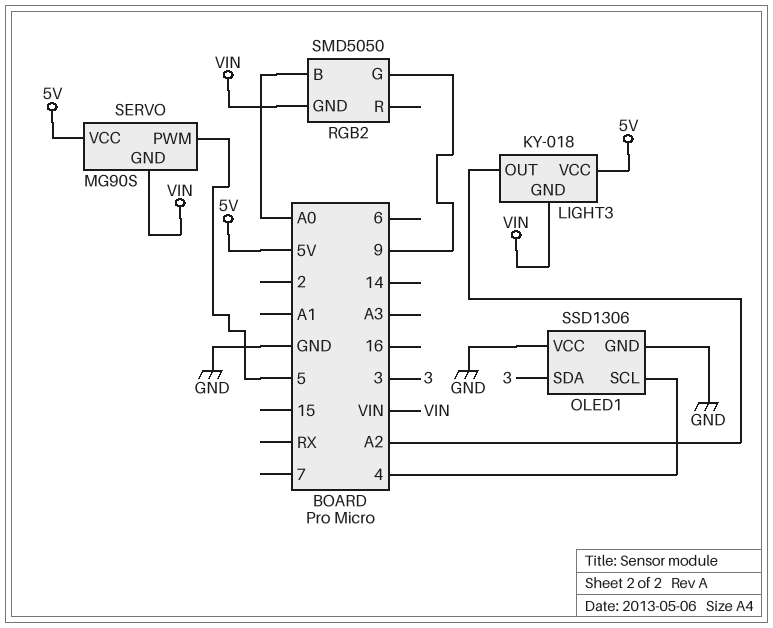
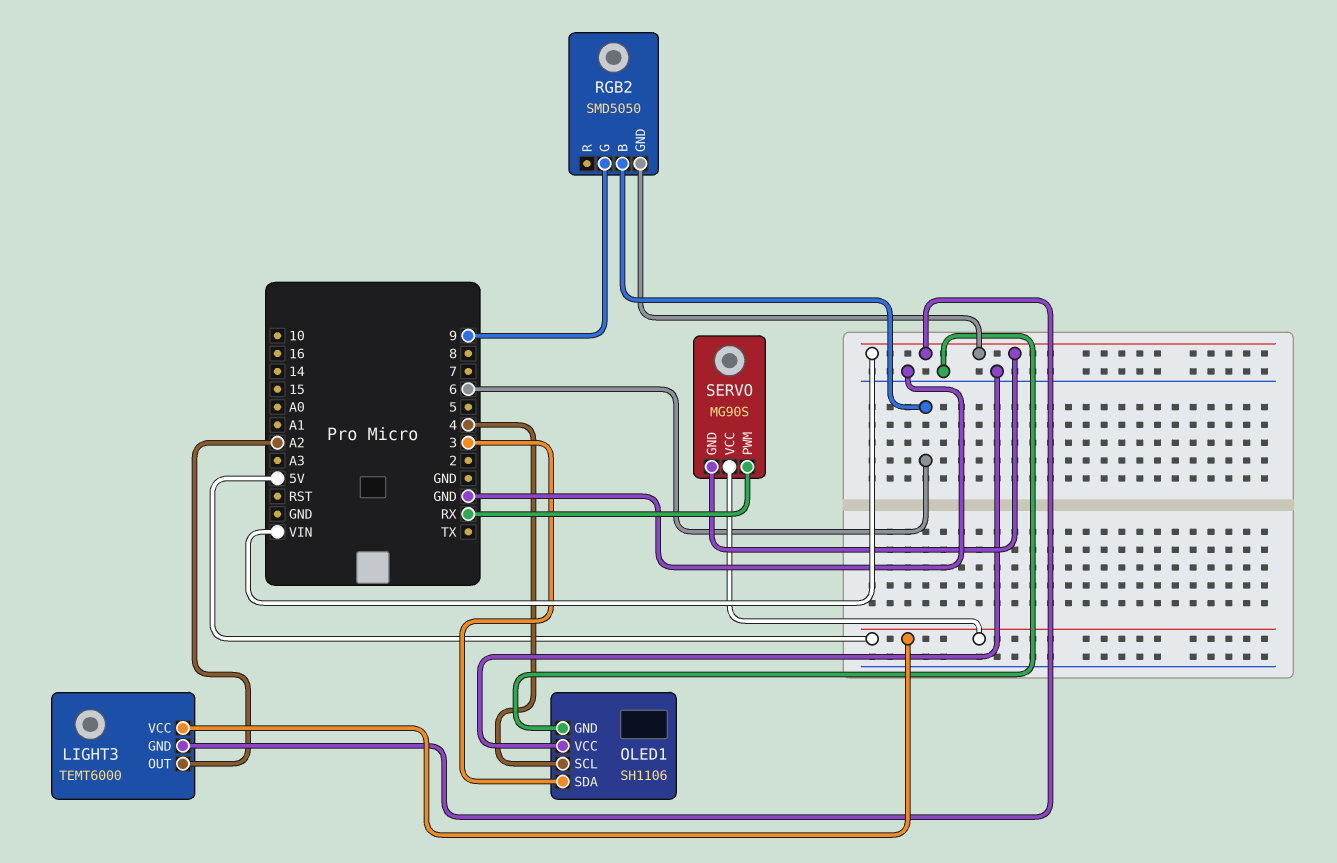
LIGHT3: KY-018 -> TEMT6000
OLED1: SSD1306 -> SH1106
RGB2 pin B: A0 -> 6
SERVO pin PWM: 5 -> RX

